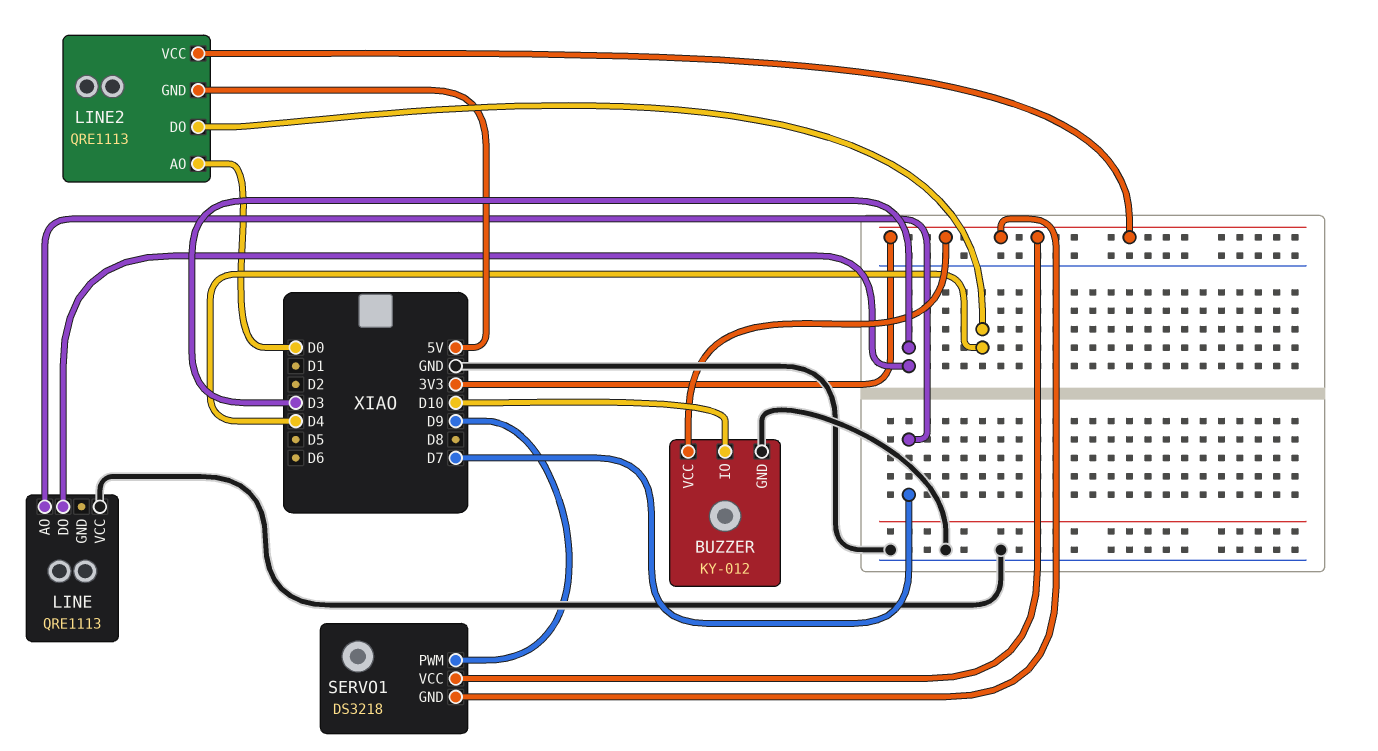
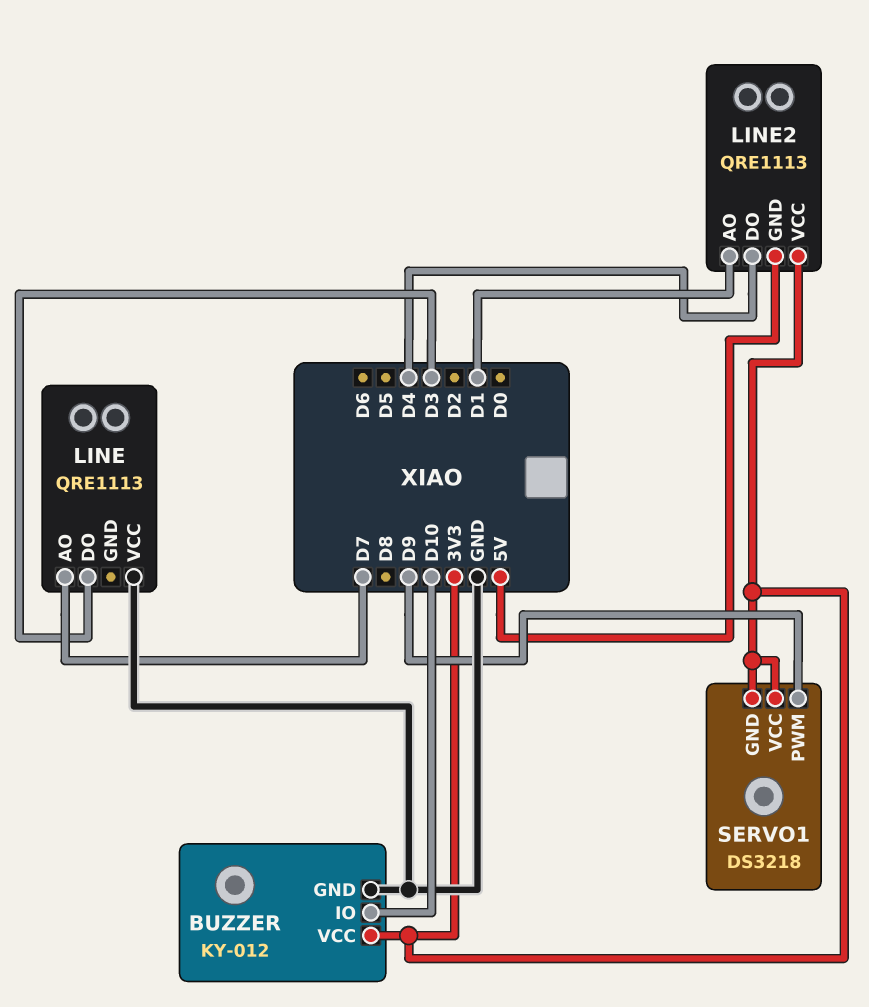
LINE2 pin AO: D0 -> D1

